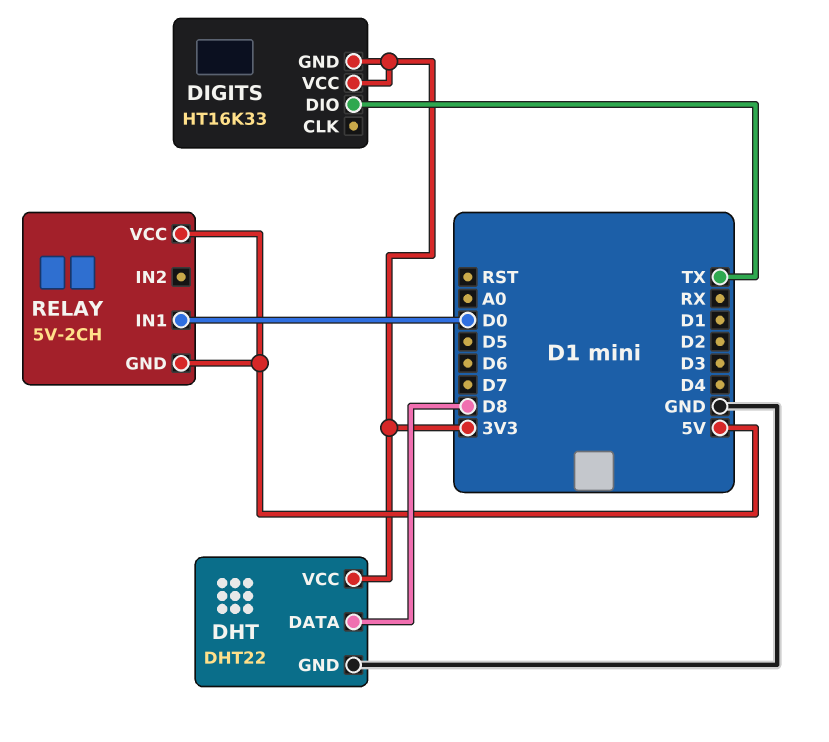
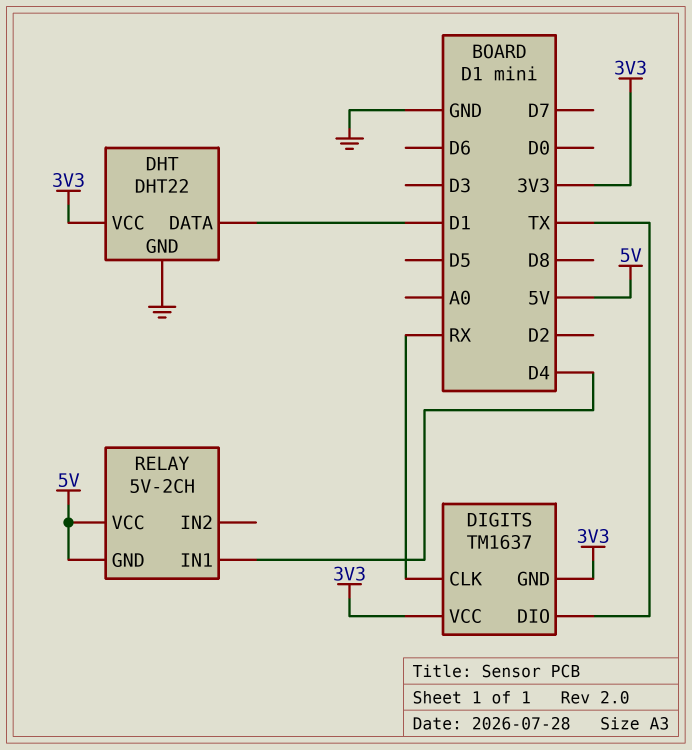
DHT pin DATA: D8 -> D1
DIGITS: HT16K33 -> TM1637
DIGITS pin CLK: none -> RX
RELAY pin IN1: D0 -> D4

